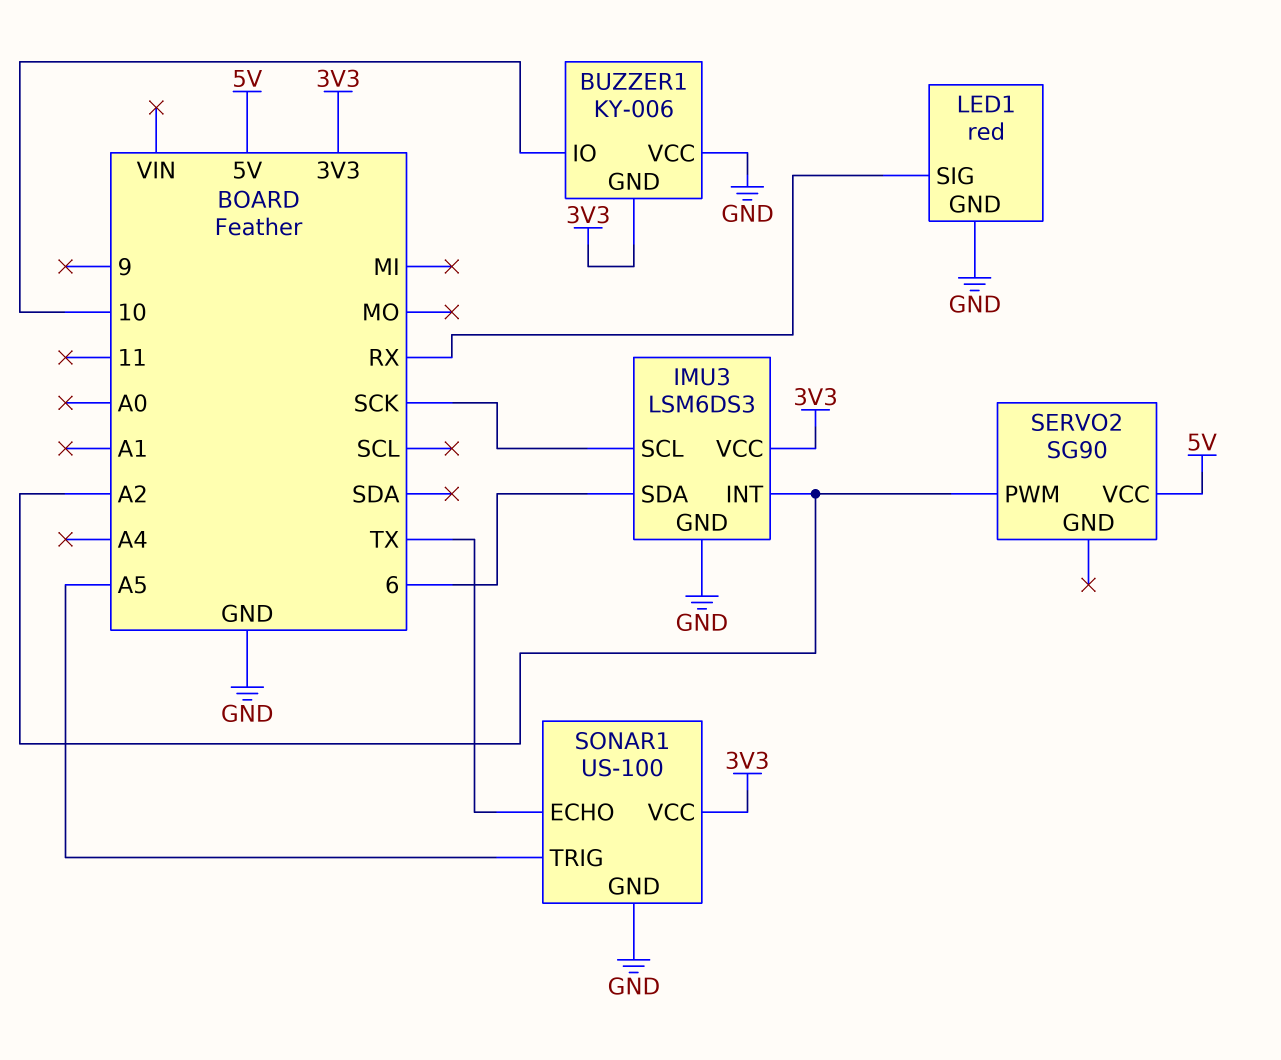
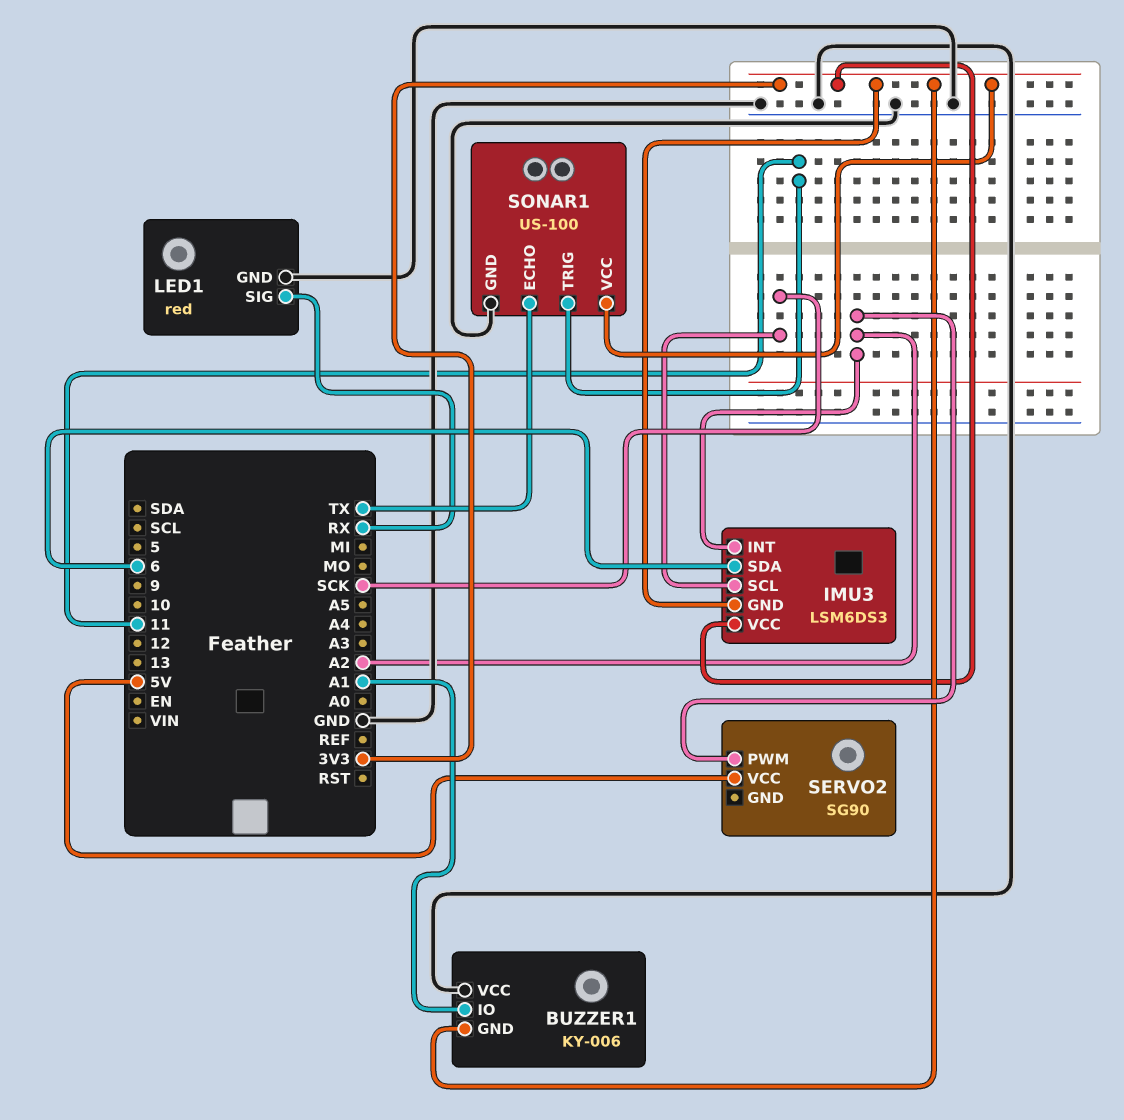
BUZZER1 pin IO: 10 -> A1
IMU3 pin GND: GND -> 3V3
SONAR1 pin TRIG: A5 -> 11

